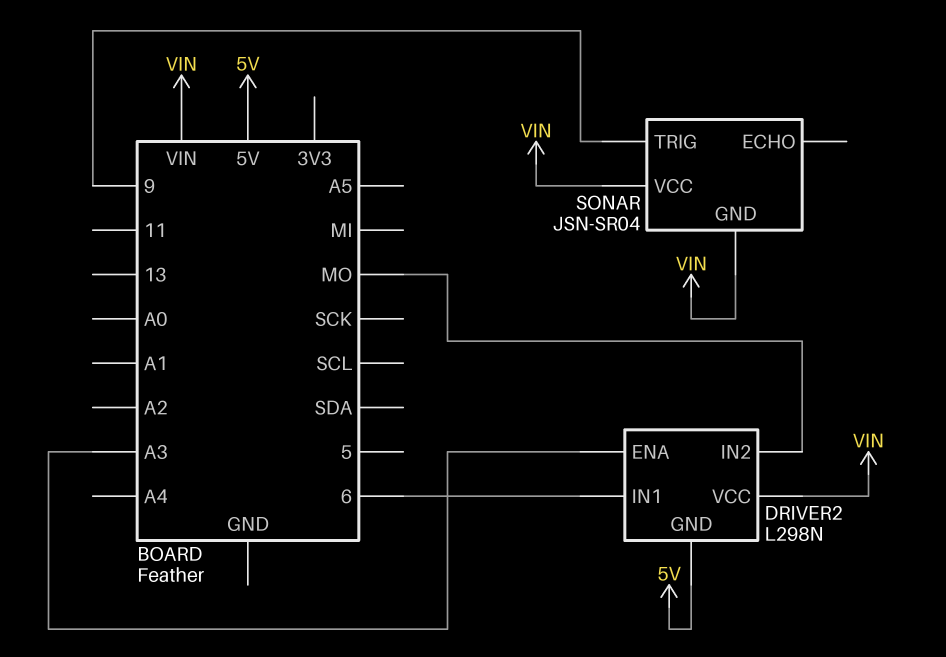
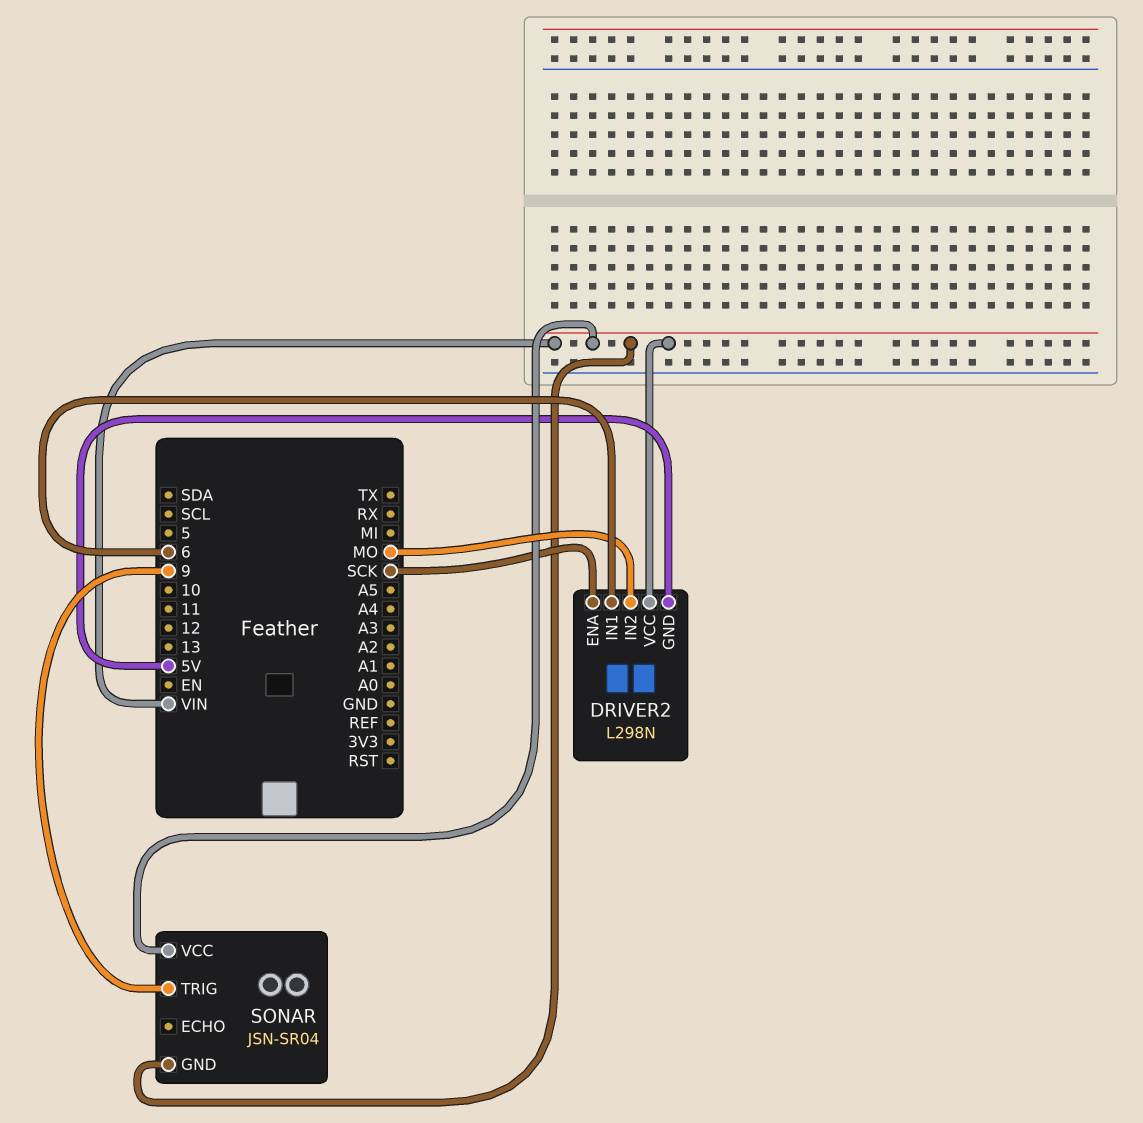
DRIVER2 pin ENA: A3 -> SCK

